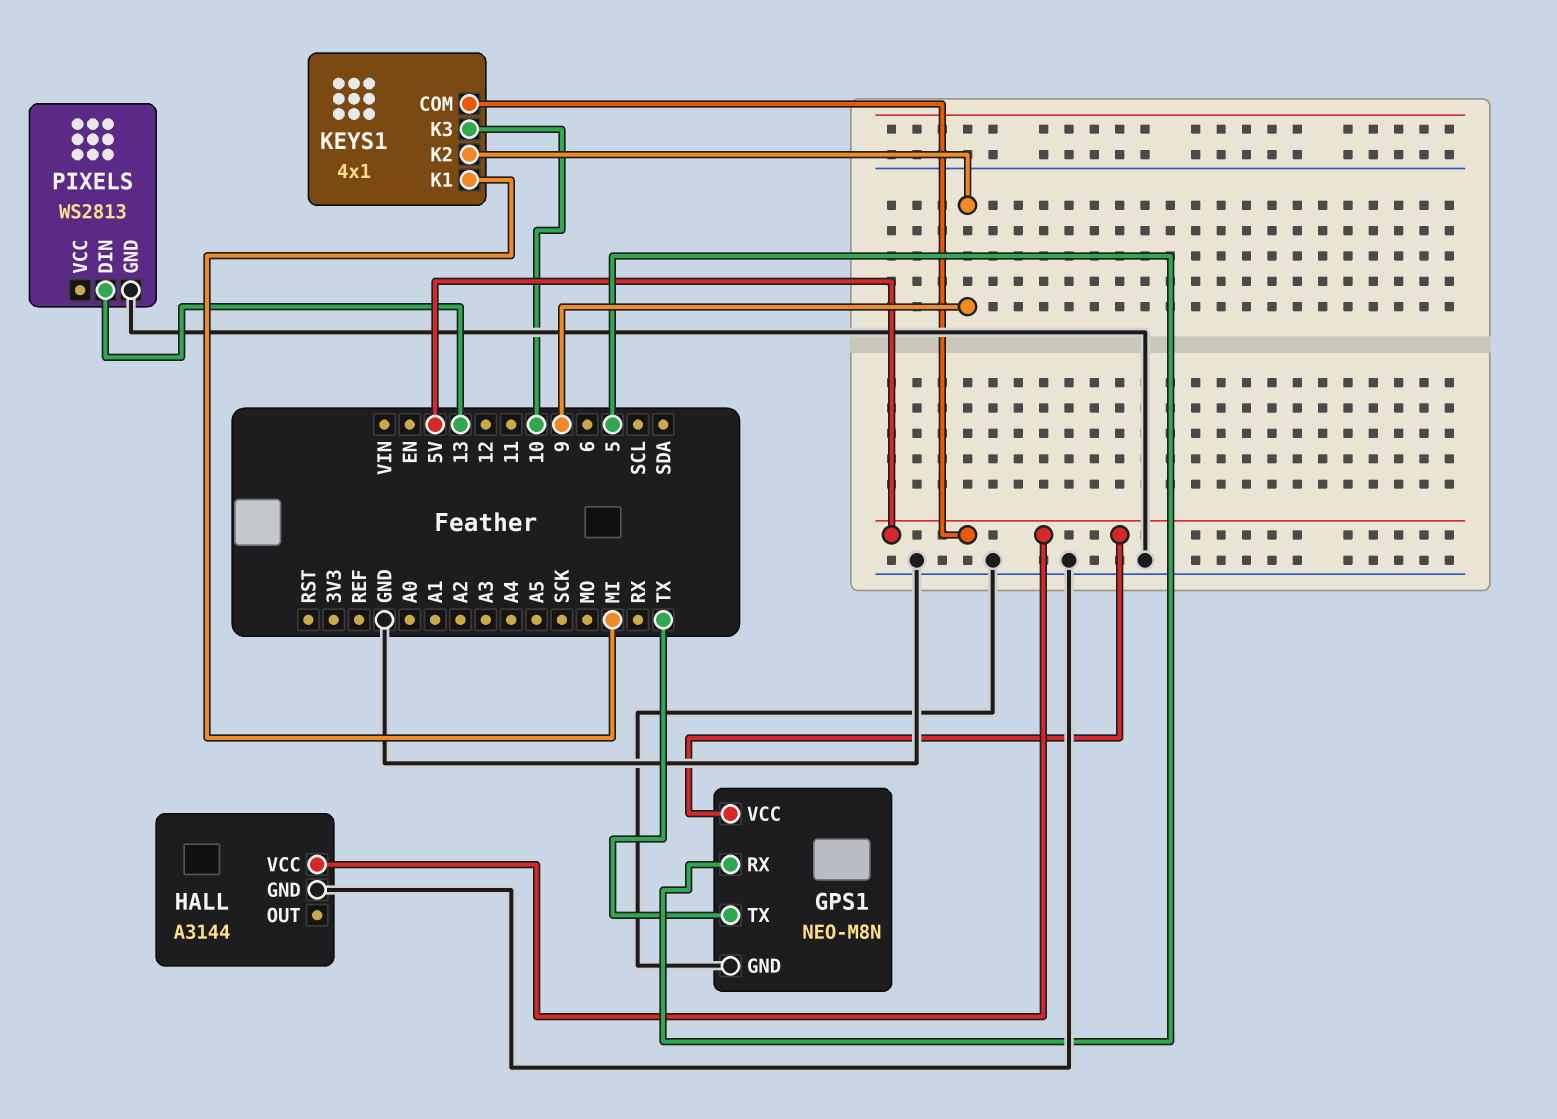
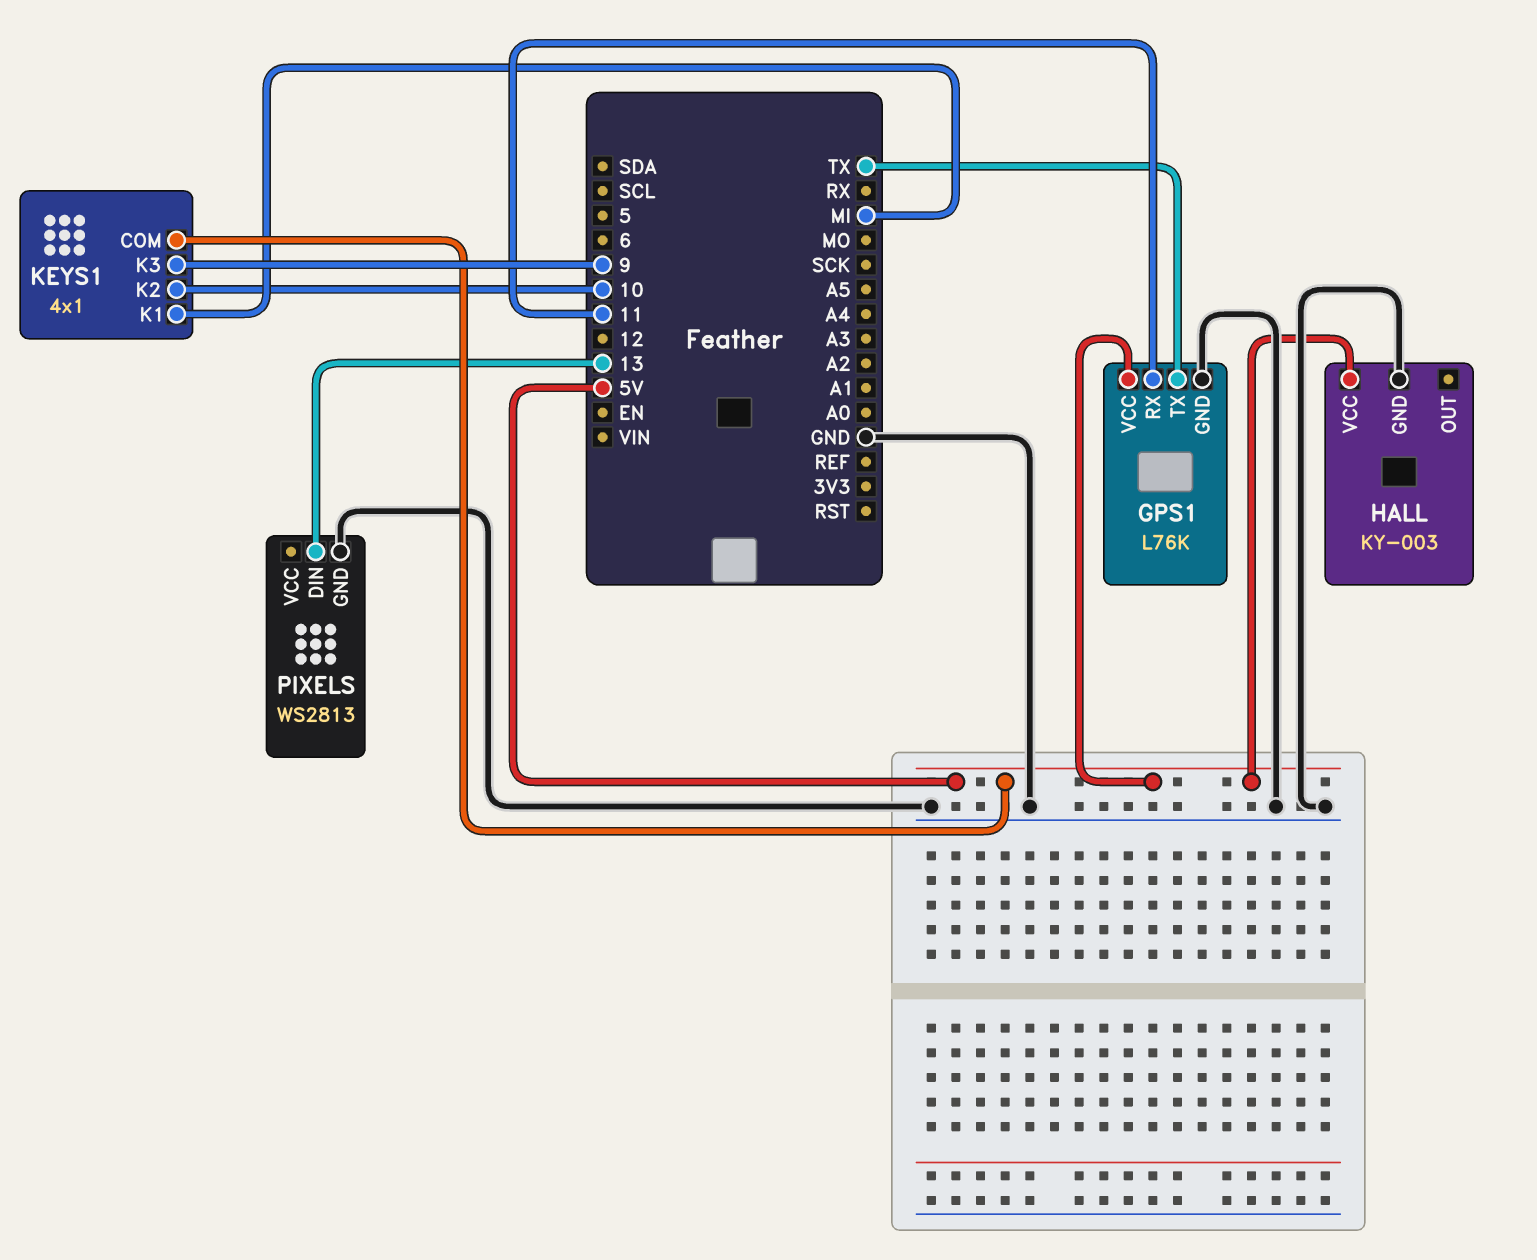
GPS1: NEO-M8N -> L76K
GPS1 pin RX: 5 -> 11
HALL: A3144 -> KY-003
KEYS1 pin K2: 9 -> 10
KEYS1 pin K3: 10 -> 9

